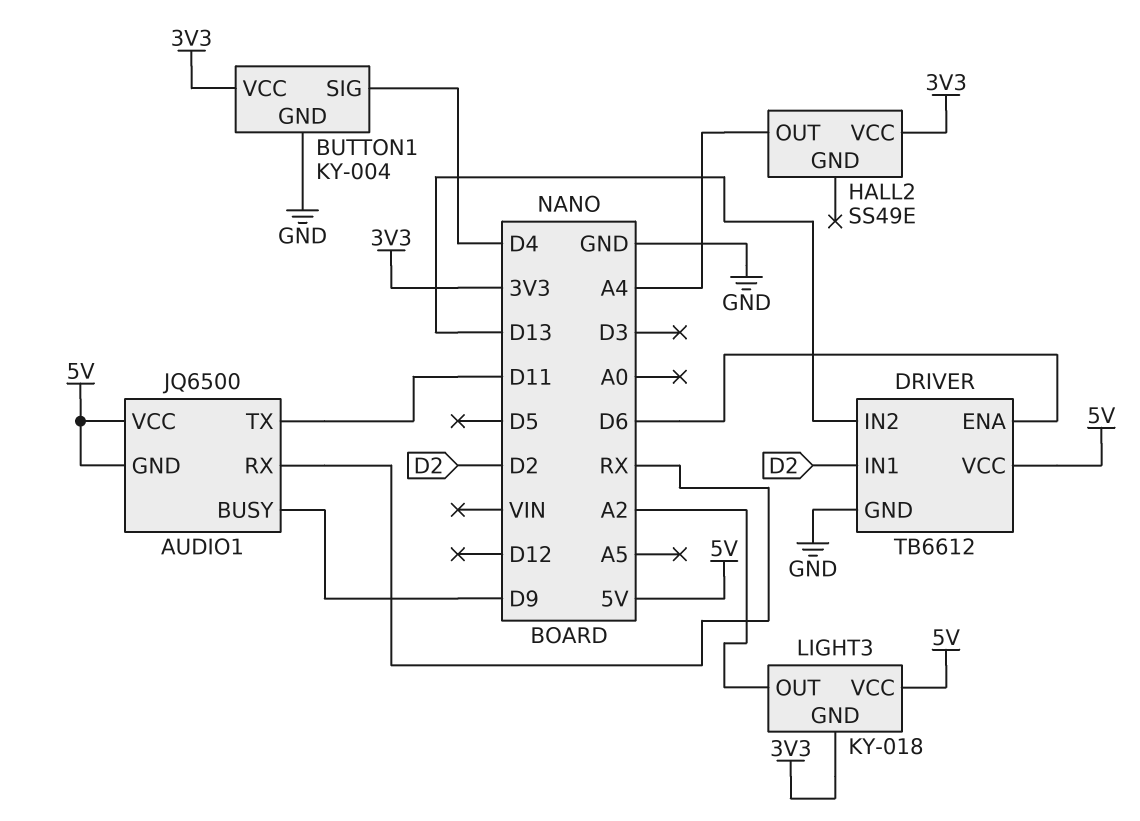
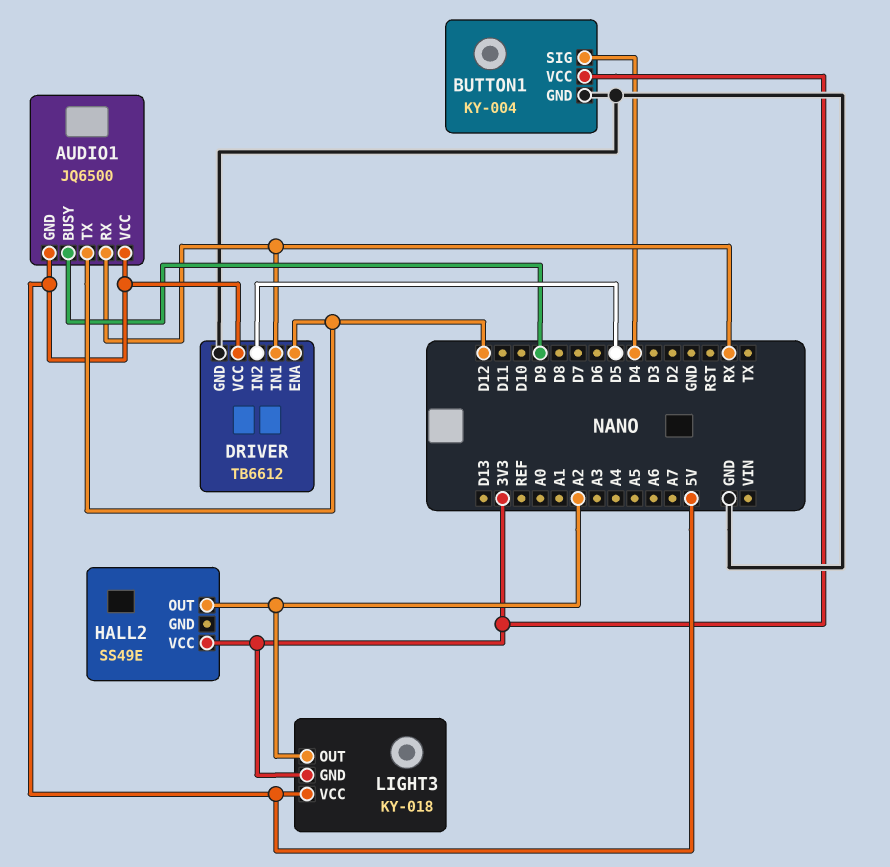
AUDIO1 pin TX: D11 -> D12
DRIVER pin ENA: D6 -> D12
DRIVER pin IN1: D2 -> RX
DRIVER pin IN2: D13 -> D5
HALL2 pin OUT: A4 -> A2

